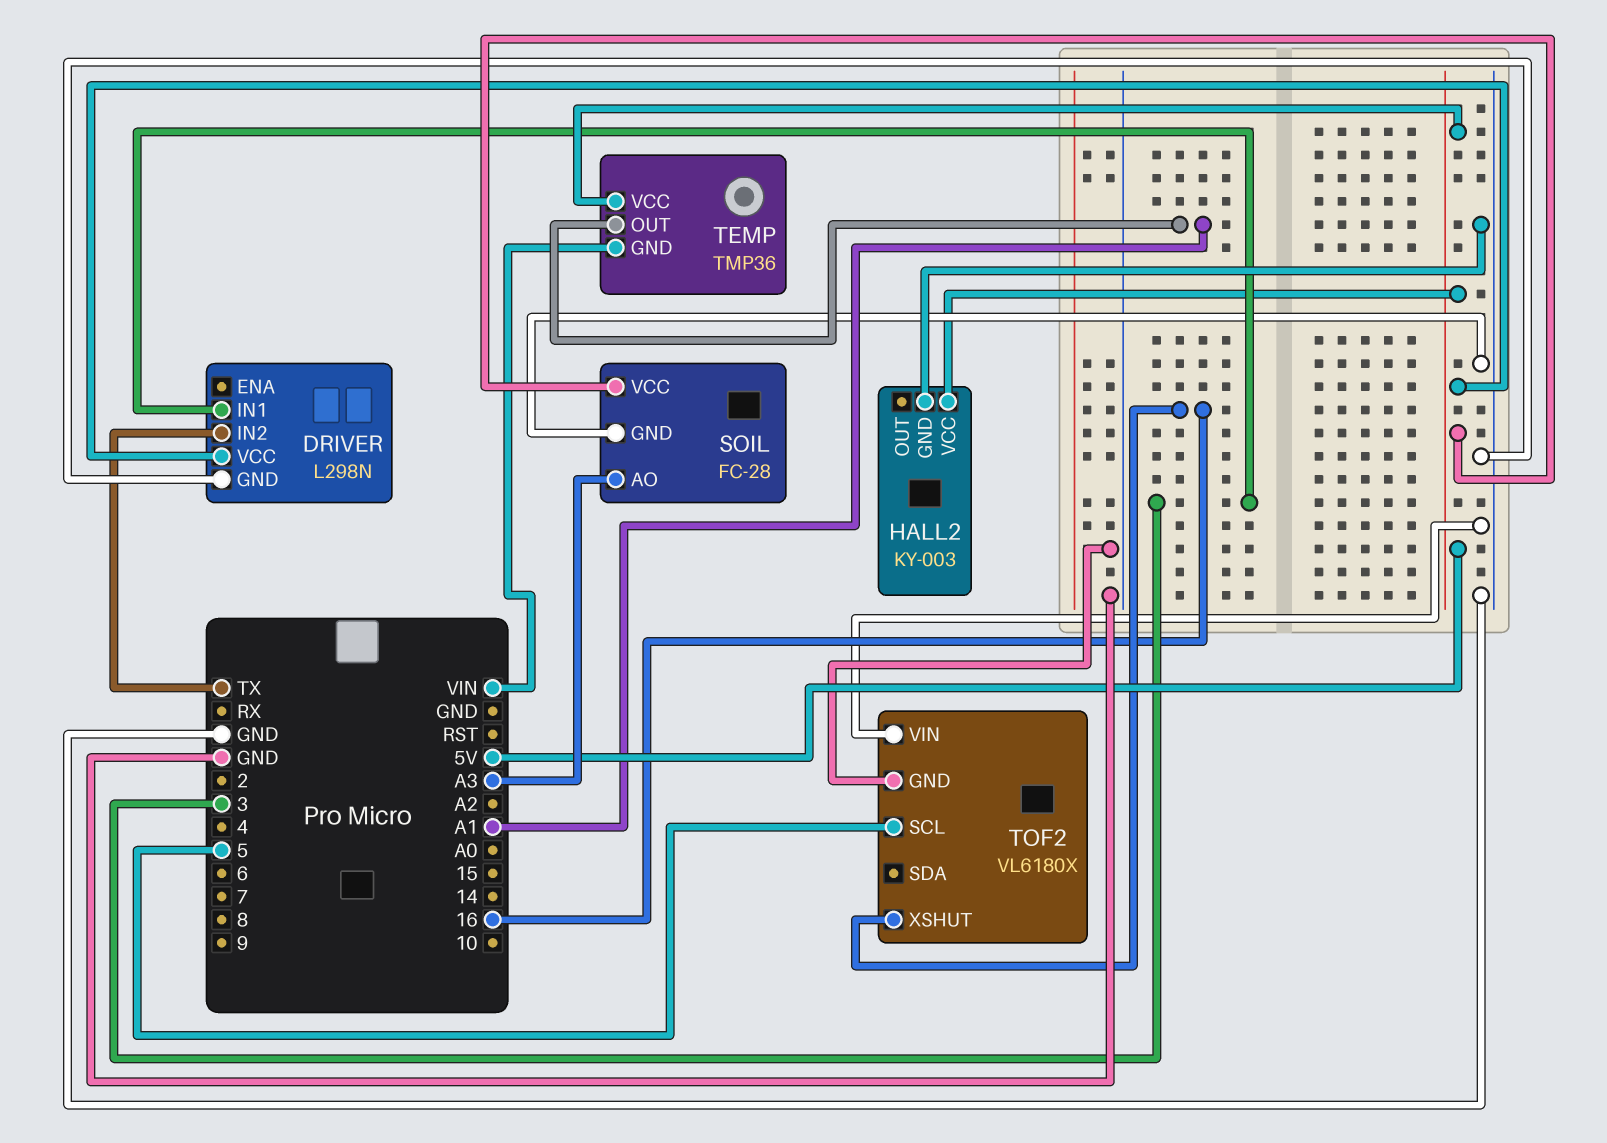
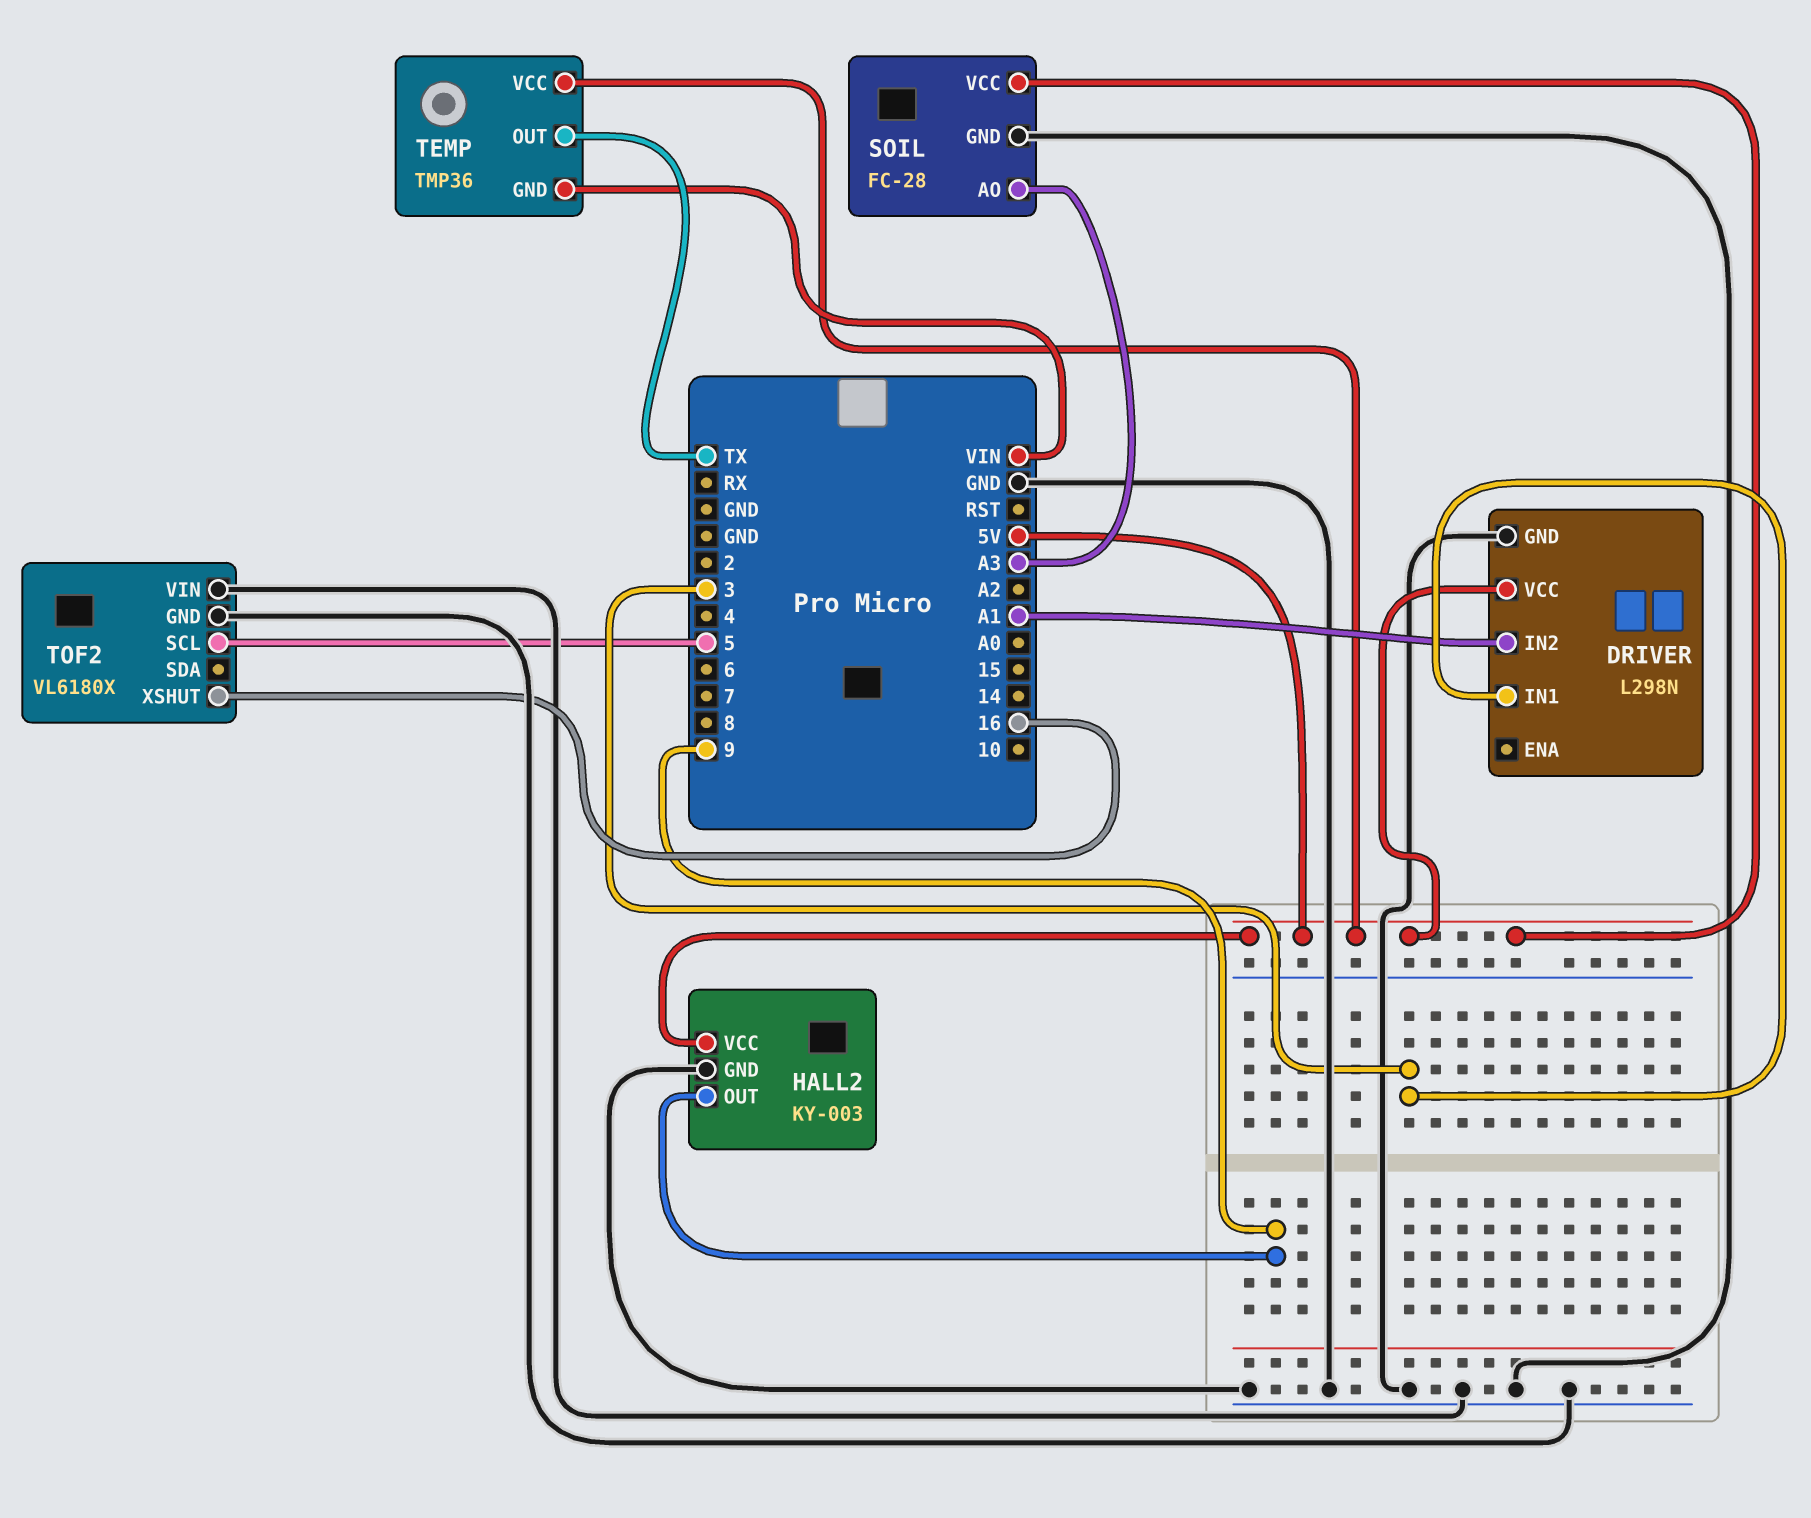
DRIVER pin IN2: TX -> A1
HALL2 pin OUT: none -> 9
TEMP pin OUT: A1 -> TX

